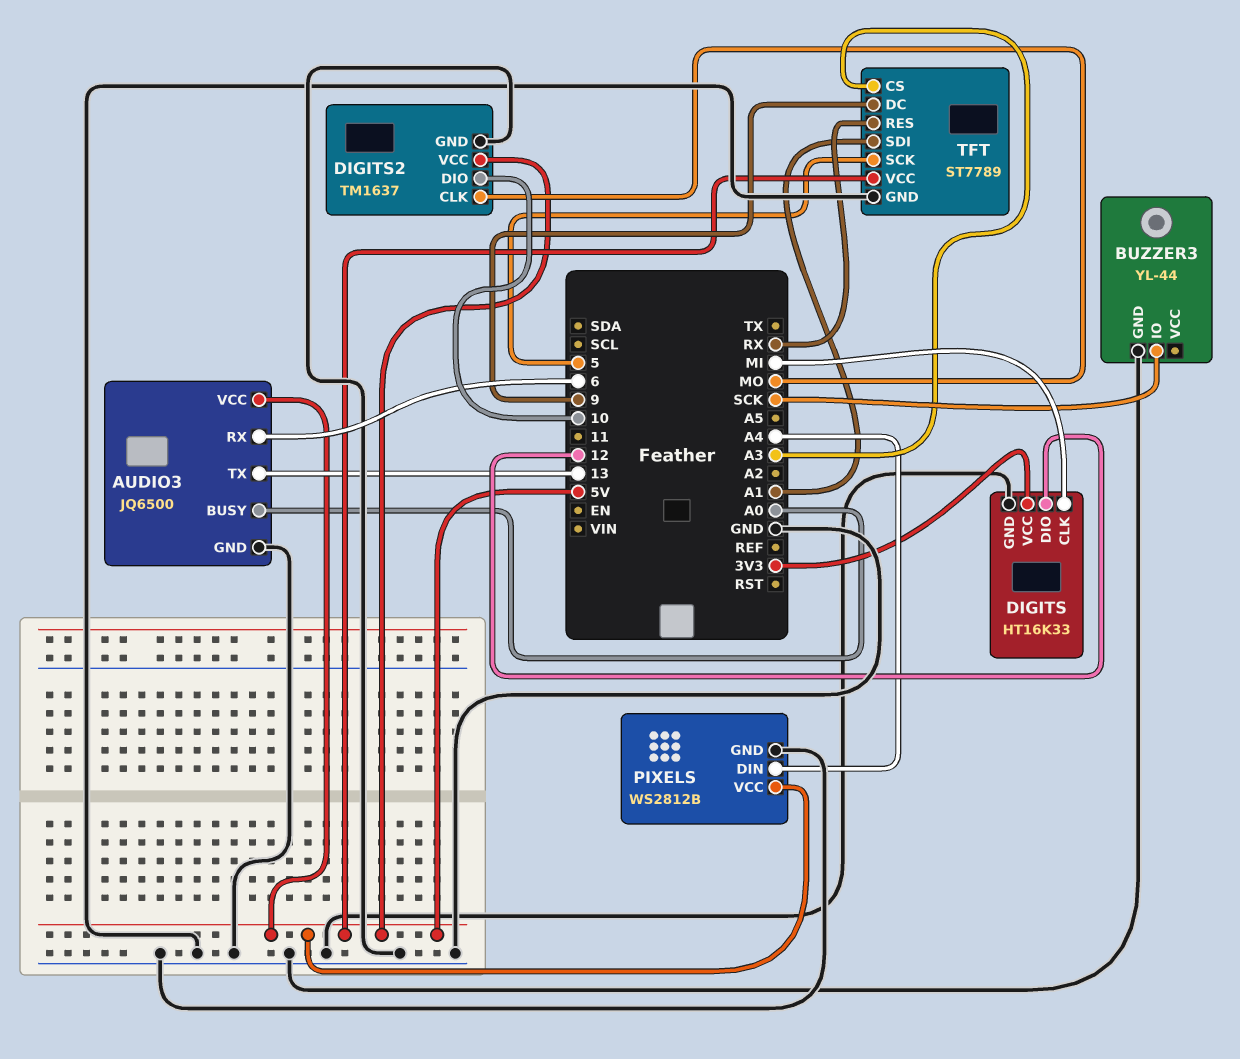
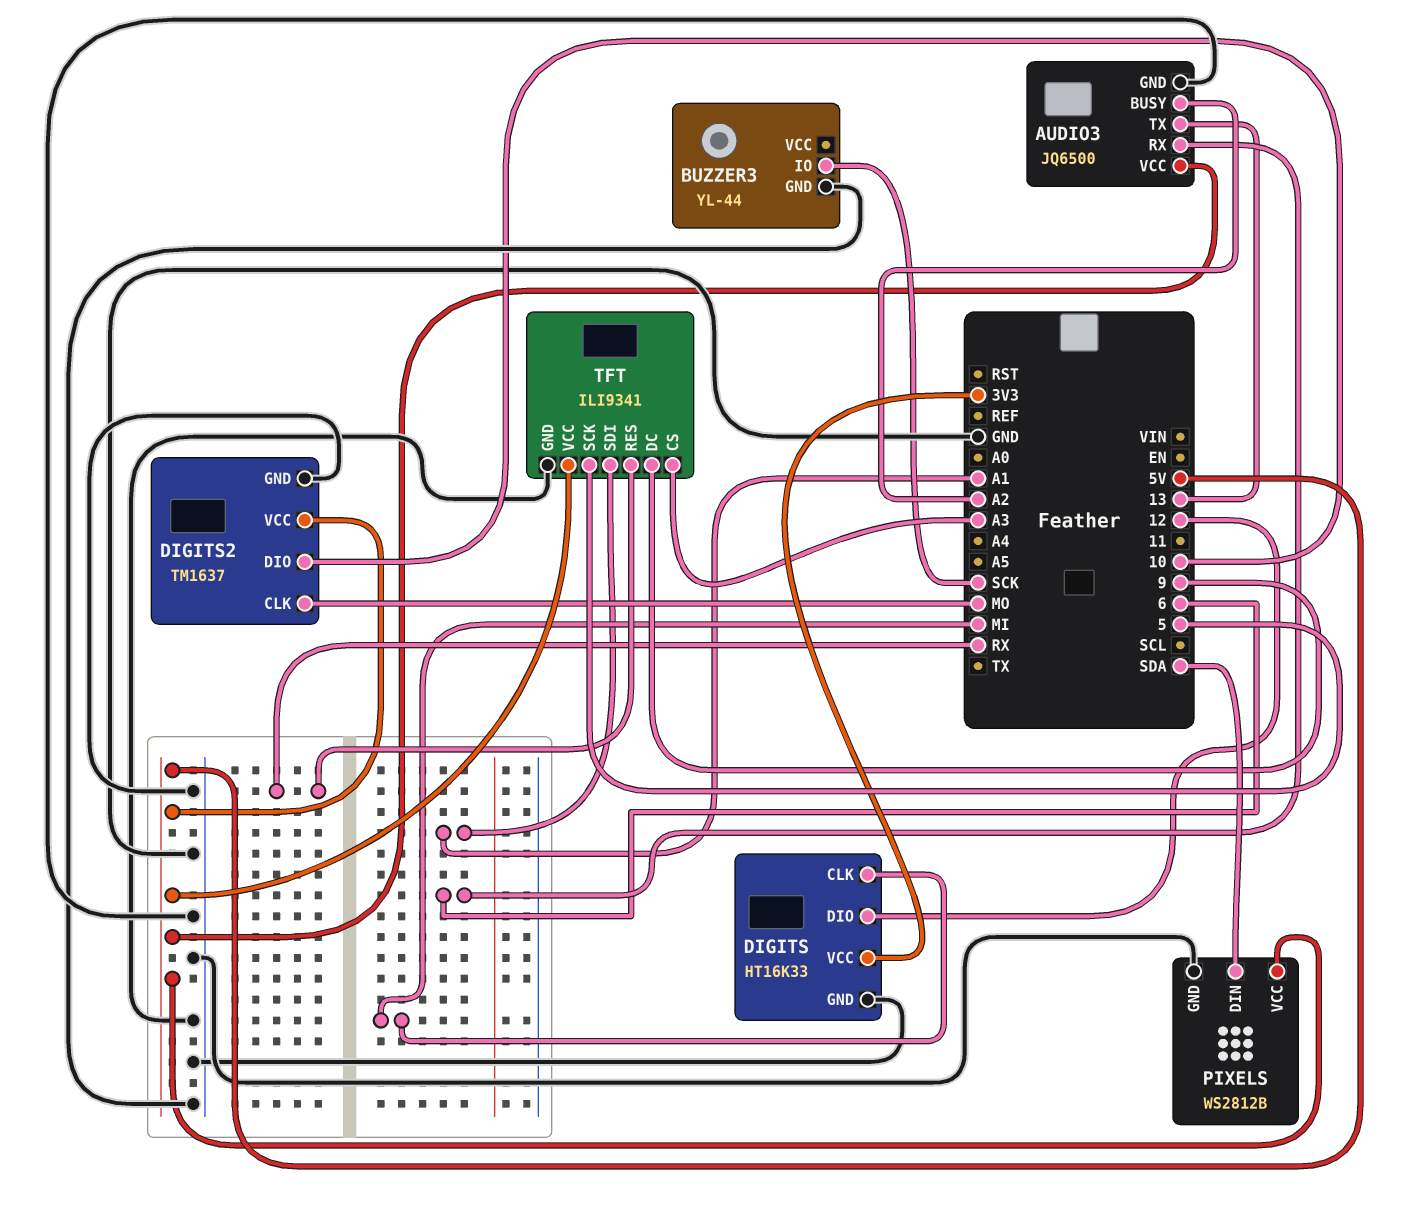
AUDIO3 pin BUSY: A0 -> A2
PIXELS pin DIN: A4 -> SDA
TFT: ST7789 -> ILI9341

